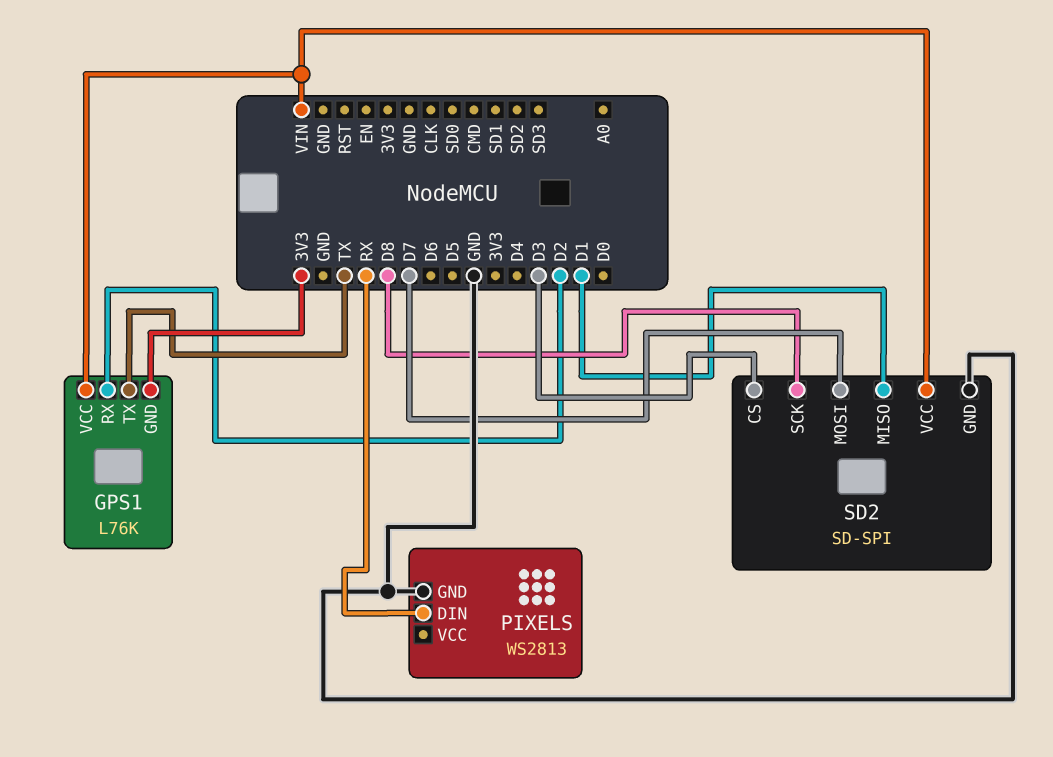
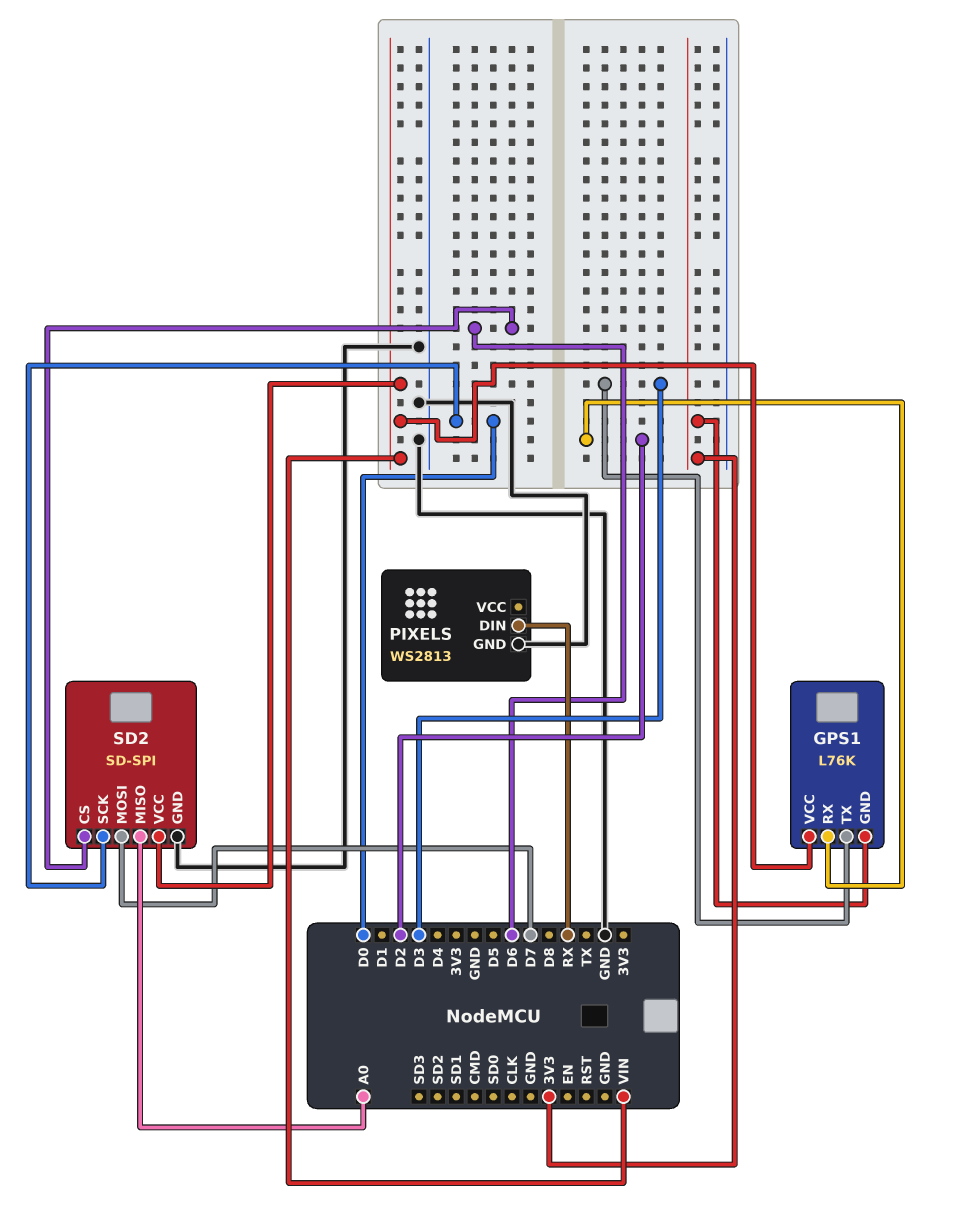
GPS1 pin TX: TX -> D3
SD2 pin CS: D3 -> D6
SD2 pin MISO: D1 -> A0
SD2 pin SCK: D8 -> D0

